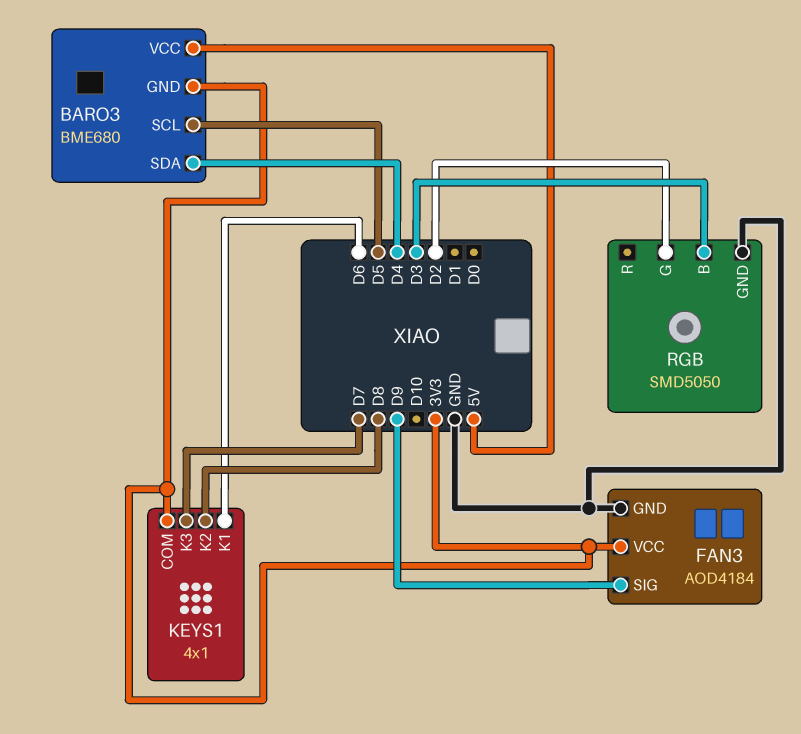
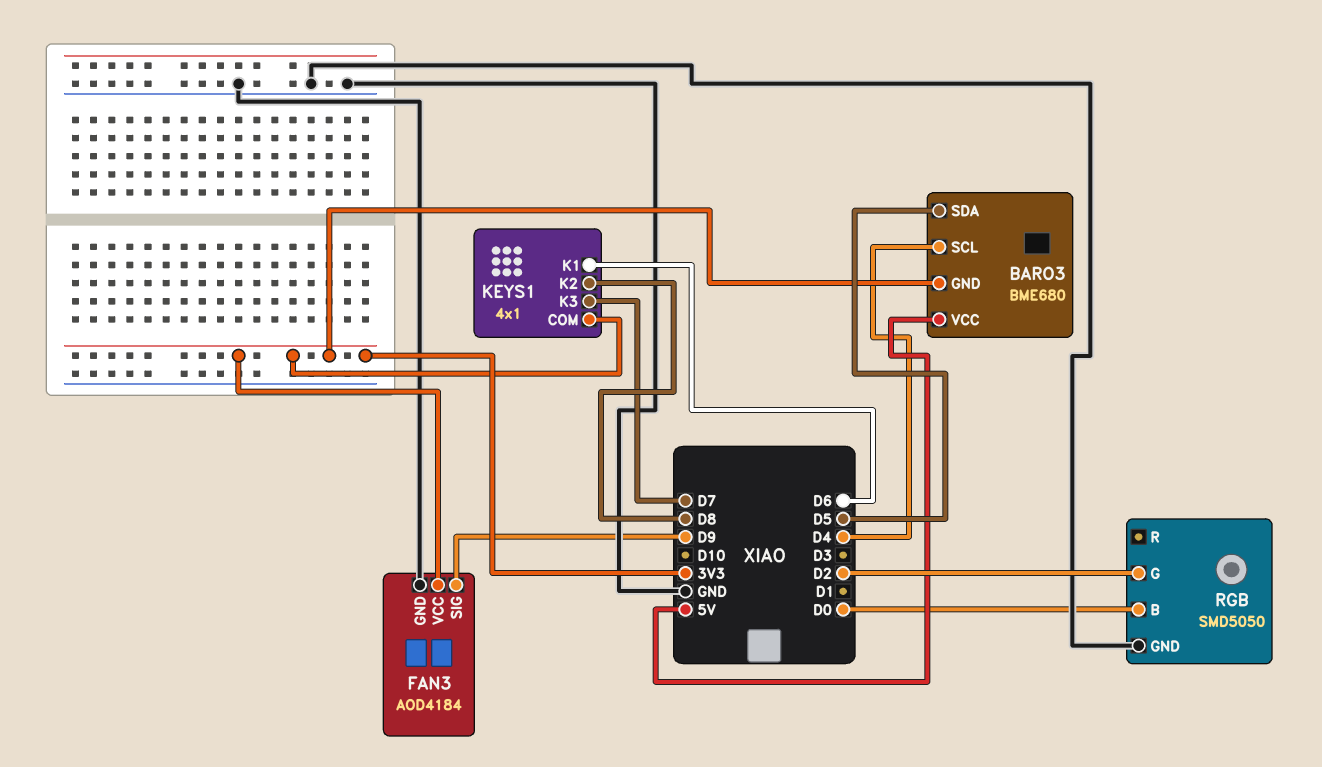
BARO3 pin SCL: D5 -> D4
BARO3 pin SDA: D4 -> D5
RGB pin B: D3 -> D0

